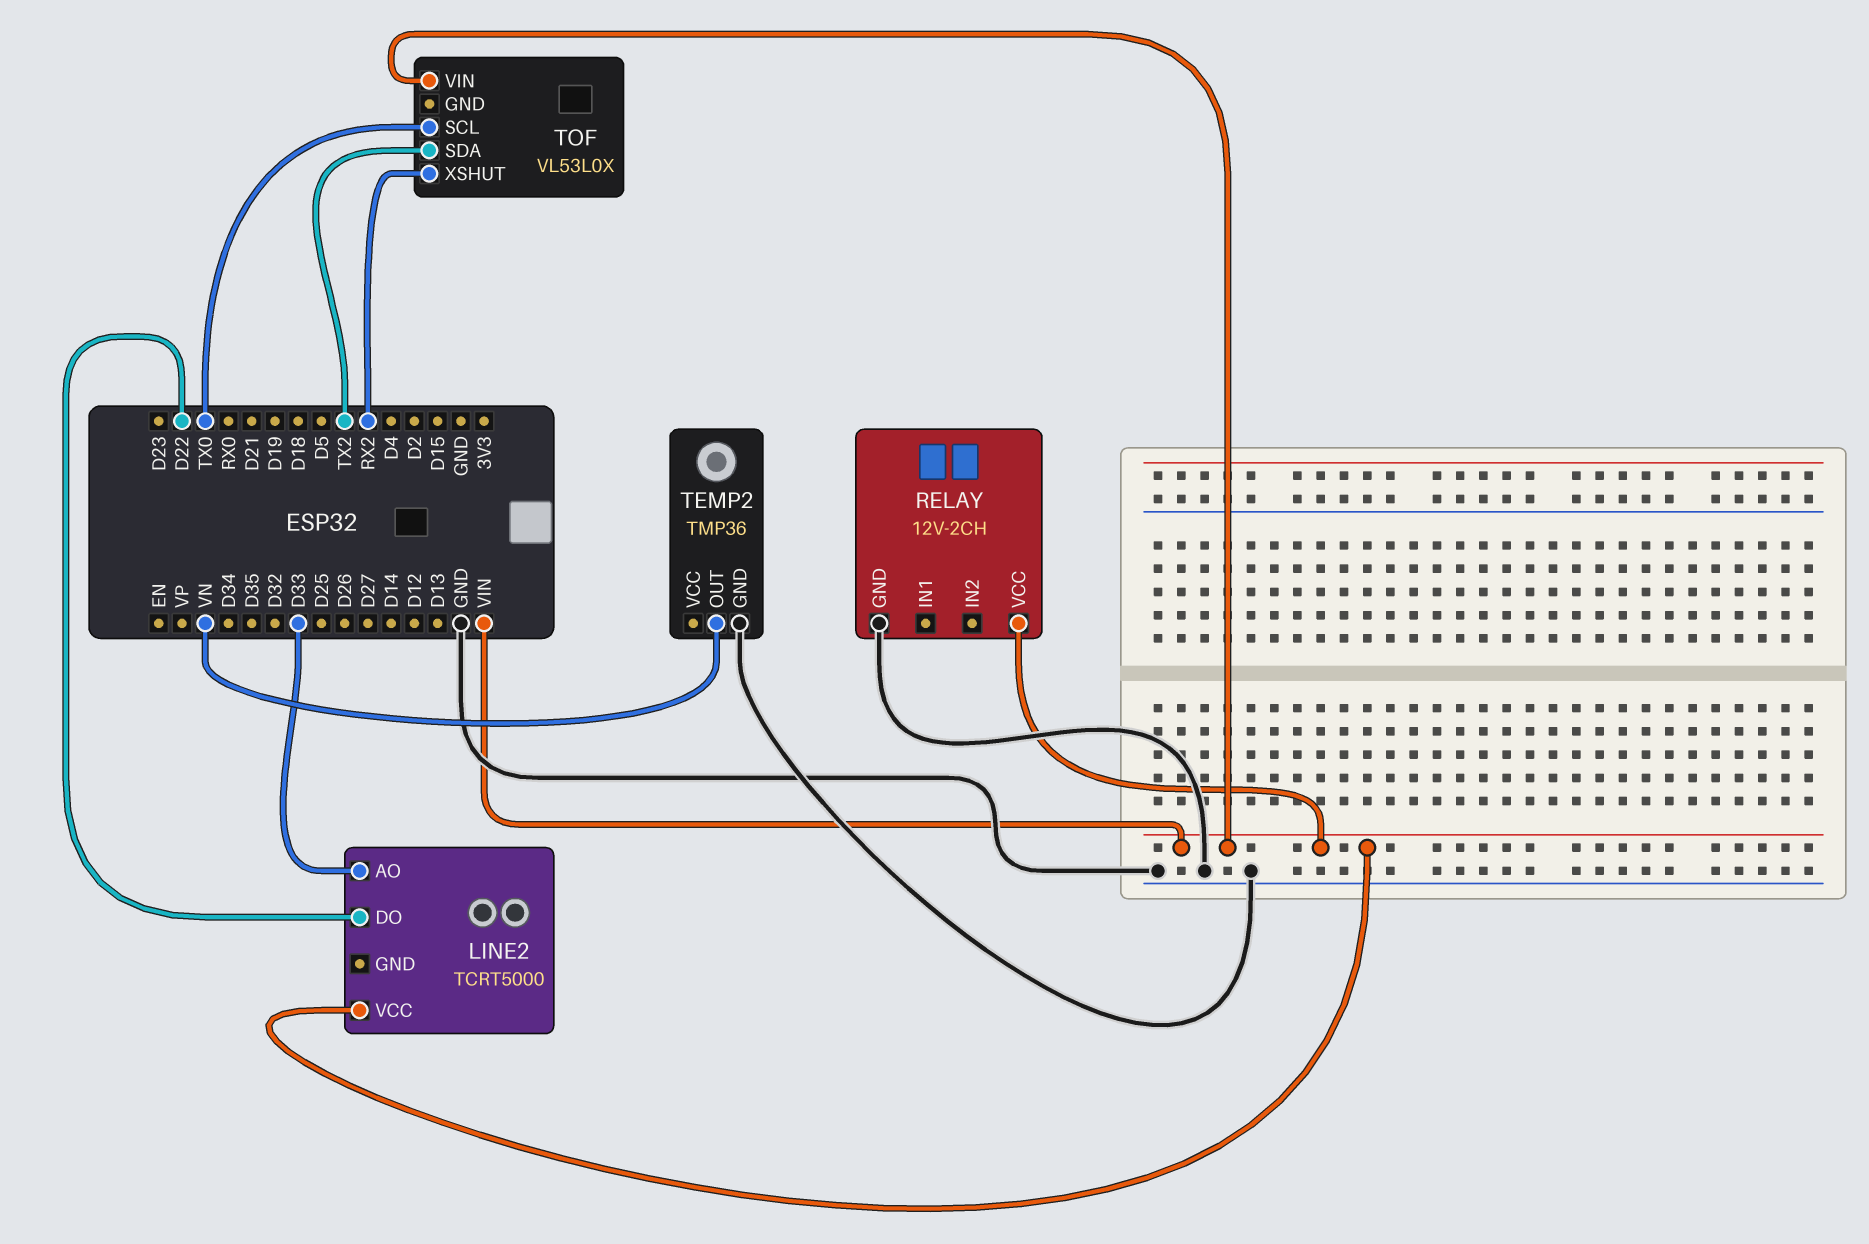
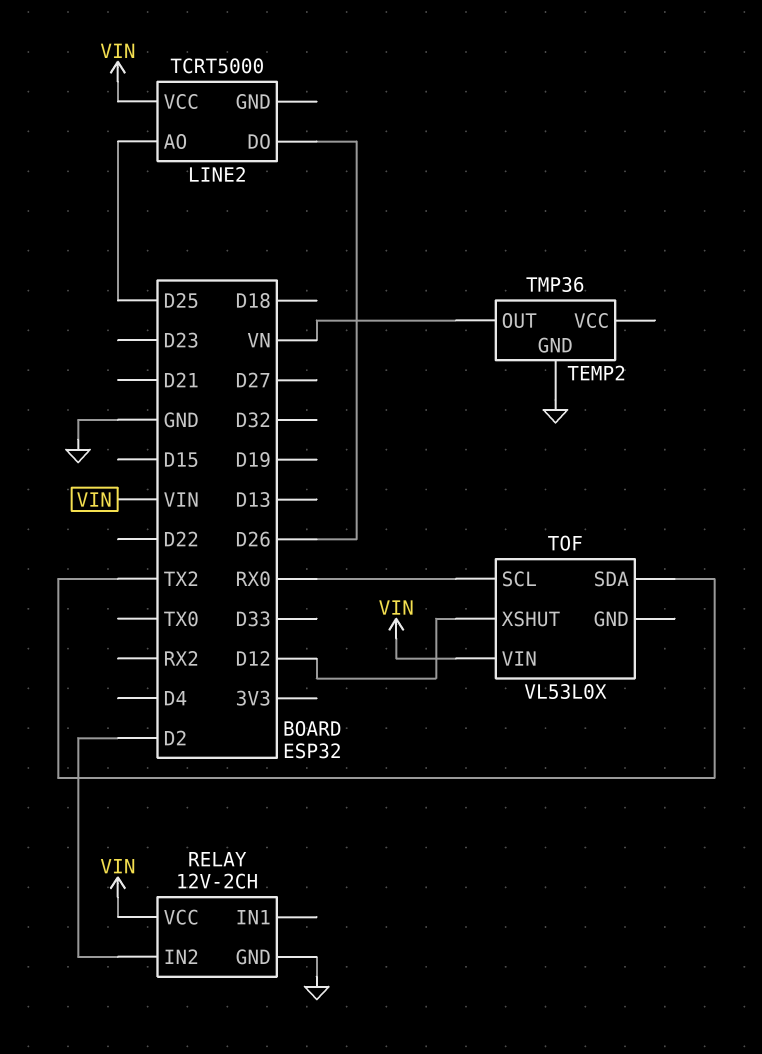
LINE2 pin AO: D33 -> D25
LINE2 pin DO: D22 -> D26
RELAY pin IN2: none -> D2
TOF pin SCL: TX0 -> RX0
TOF pin XSHUT: RX2 -> D12

